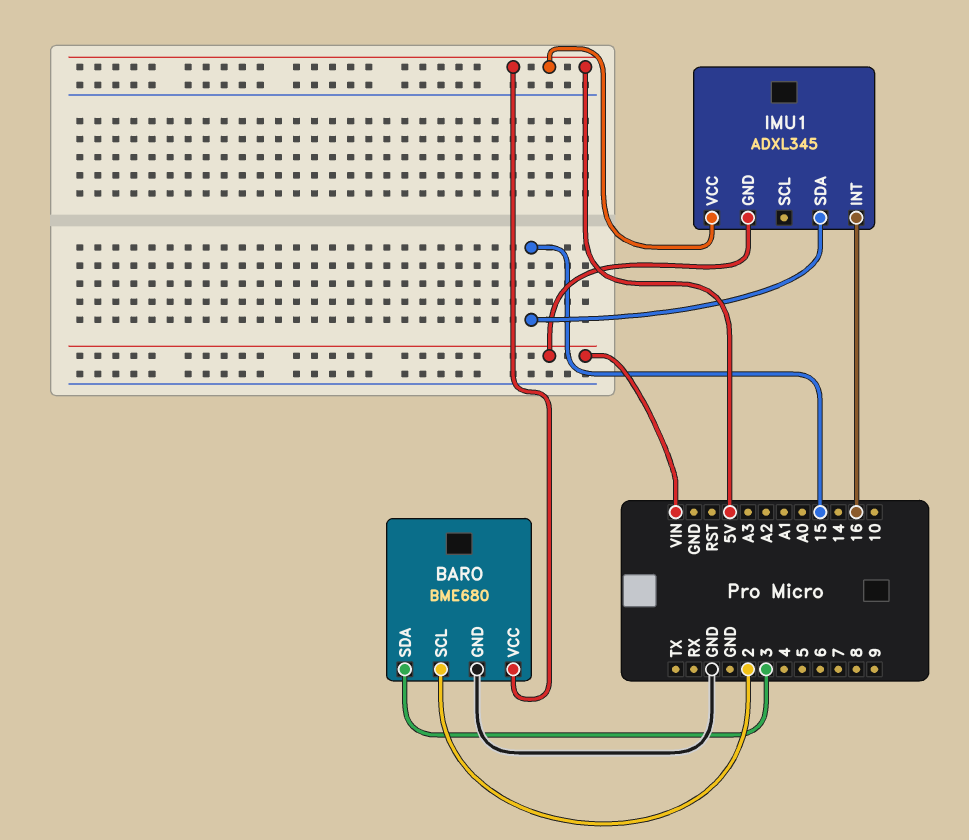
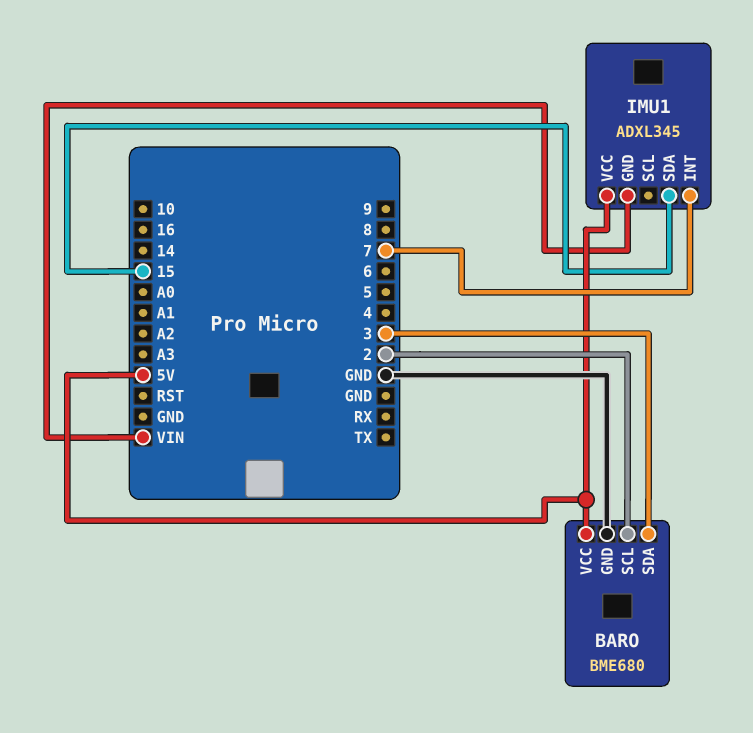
IMU1 pin INT: 16 -> 7

